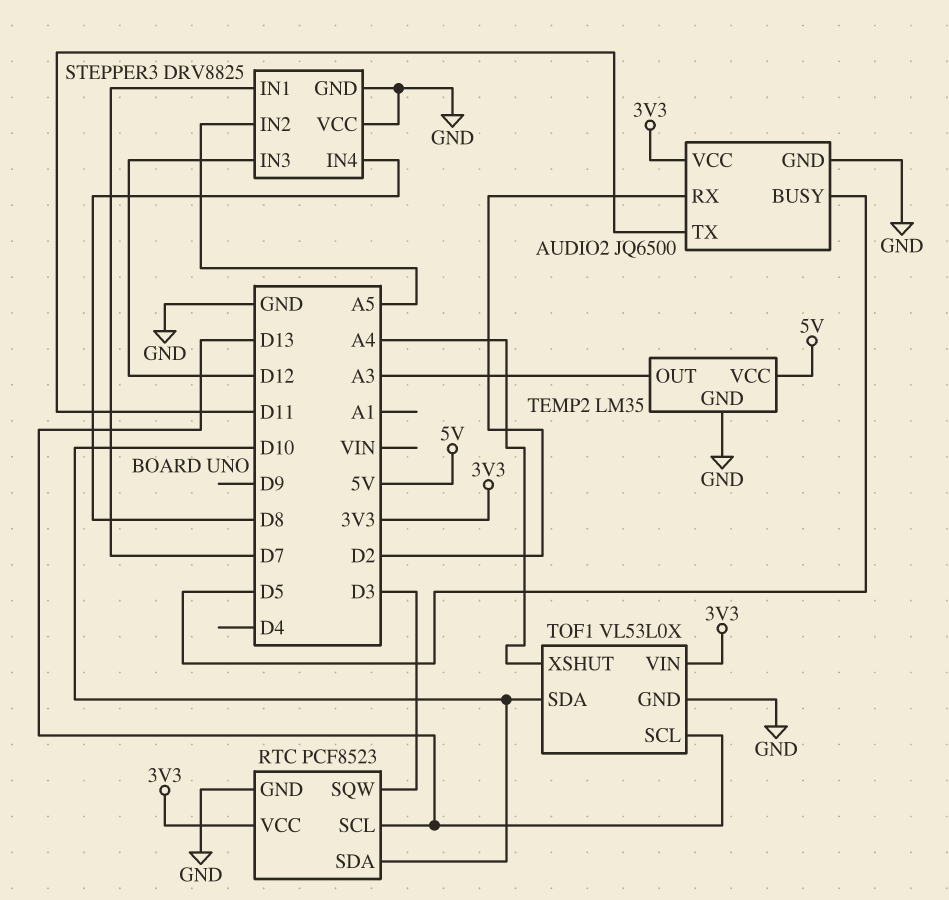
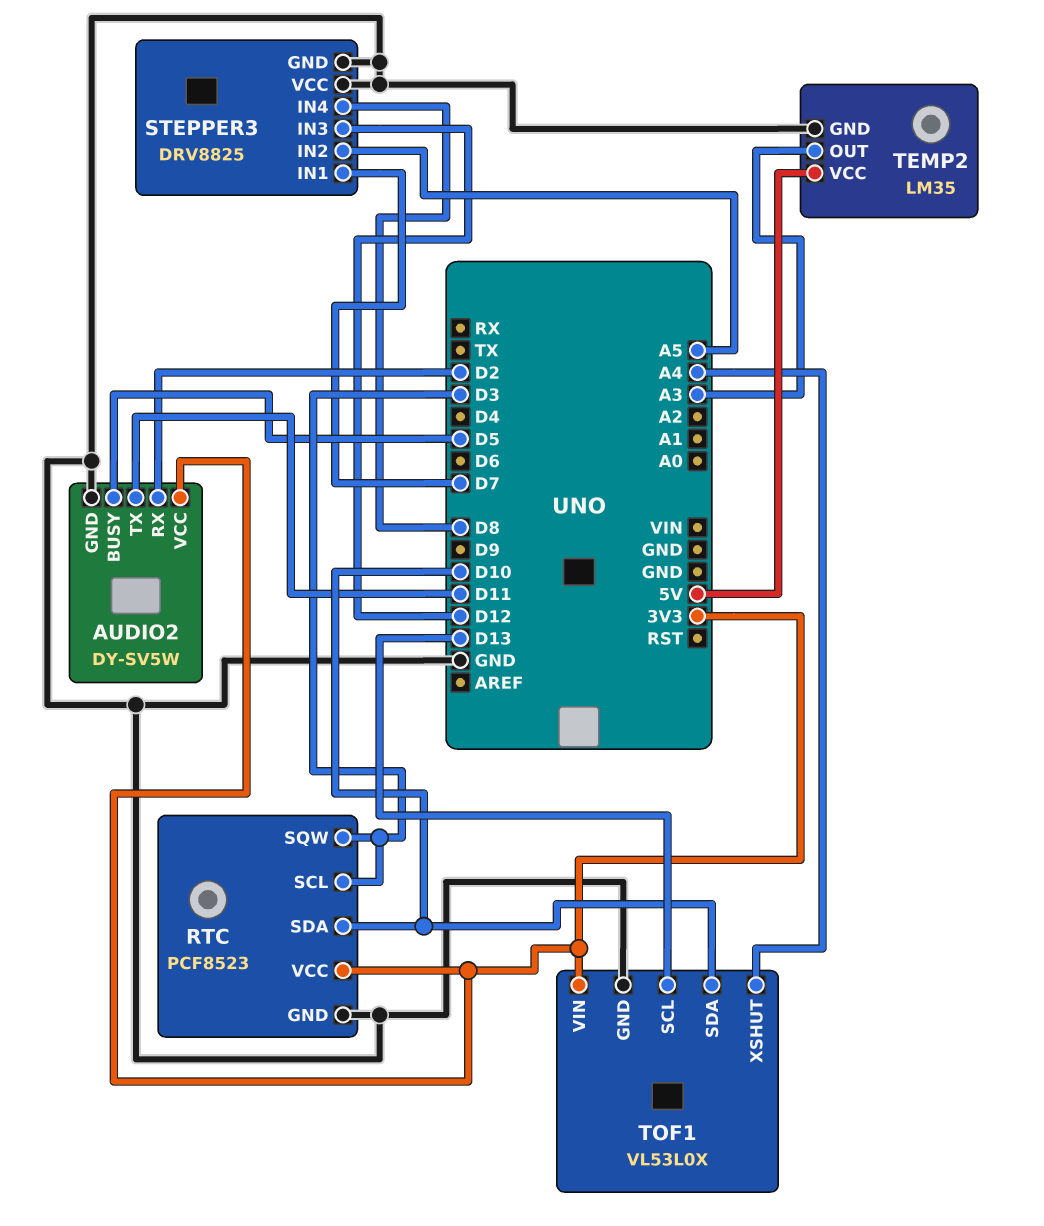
AUDIO2: JQ6500 -> DY-SV5W
RTC pin SCL: D13 -> D3

